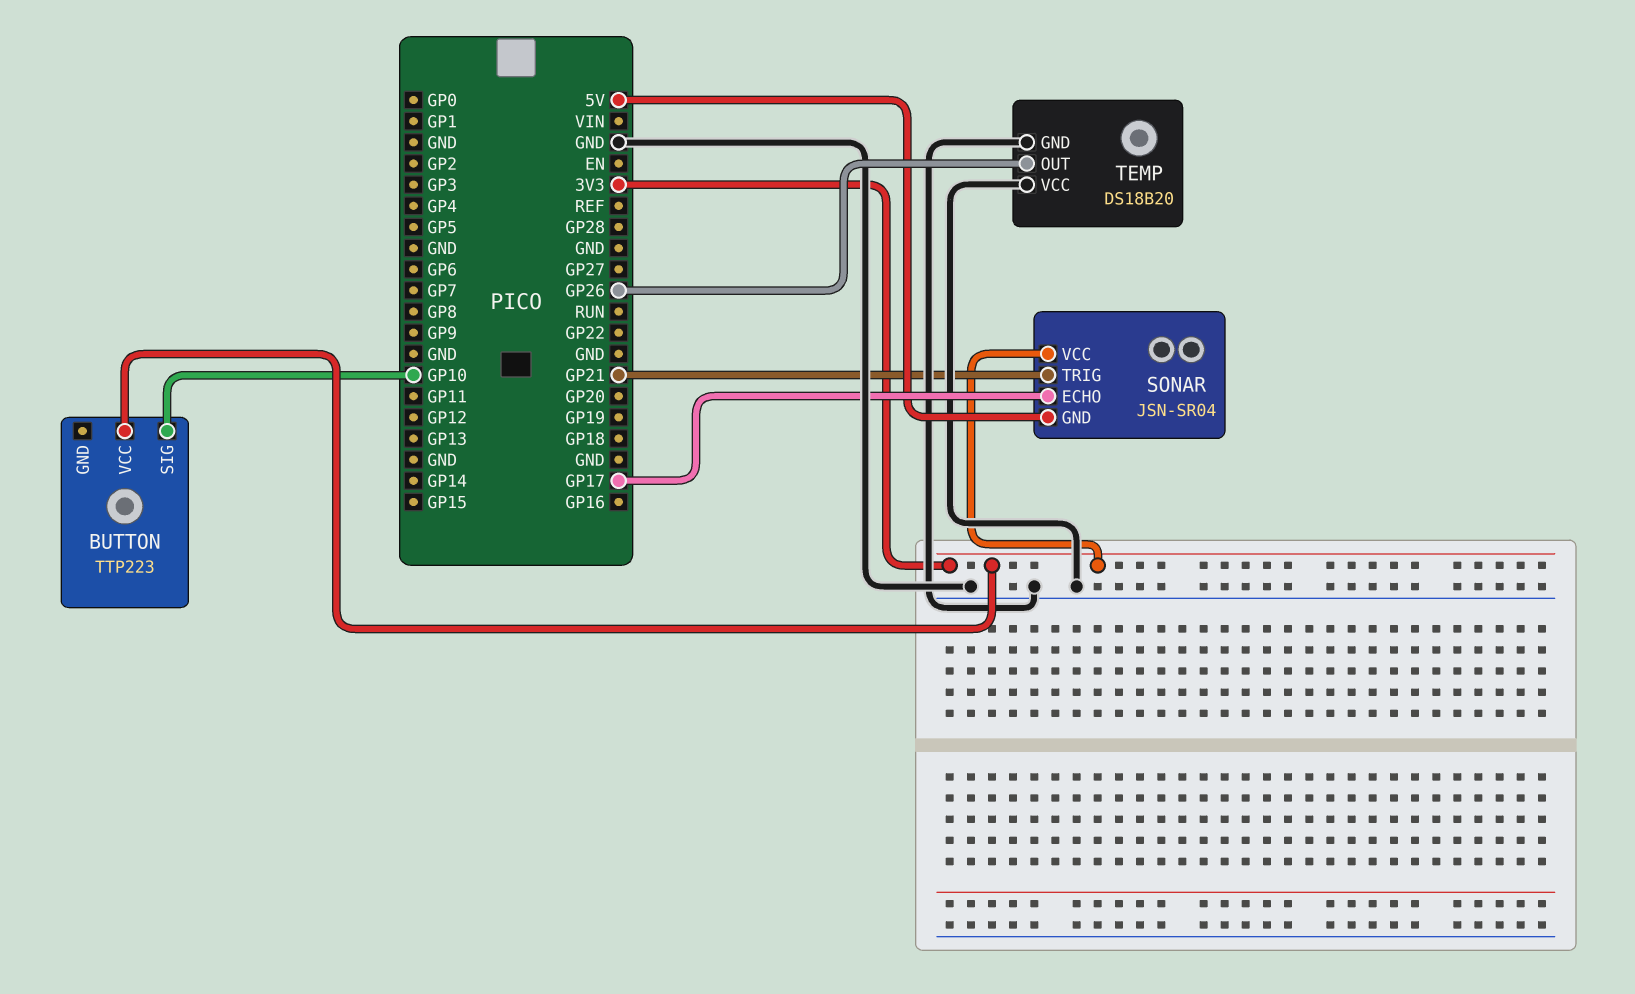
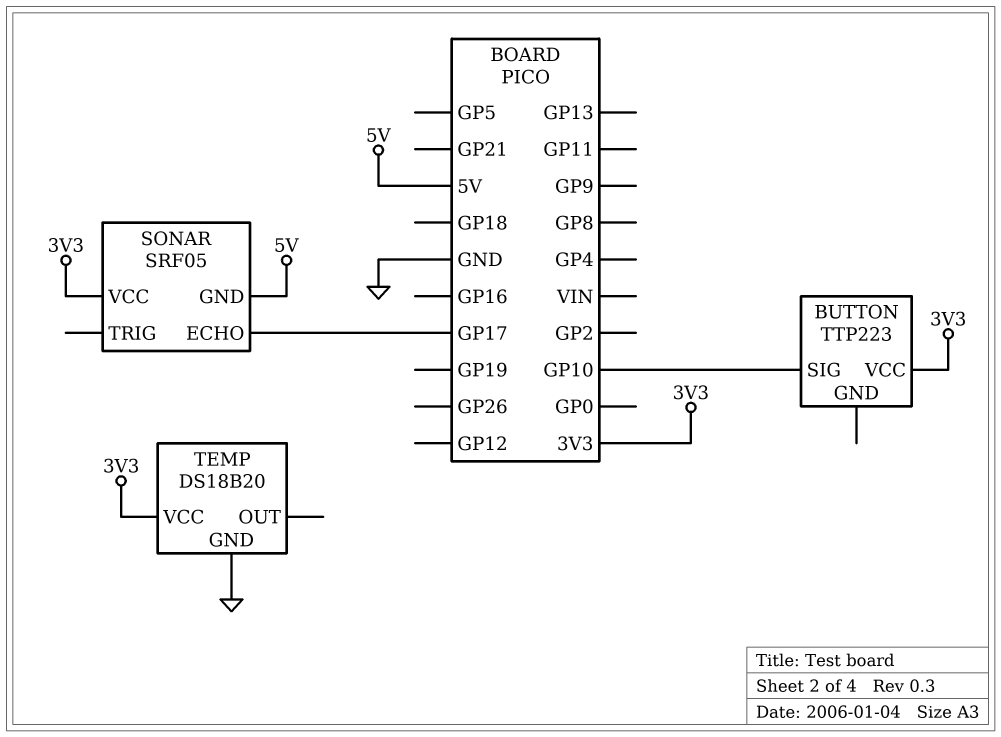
SONAR: JSN-SR04 -> SRF05
SONAR pin TRIG: GP21 -> none
TEMP pin OUT: GP26 -> none
TEMP pin VCC: GND -> 3V3

